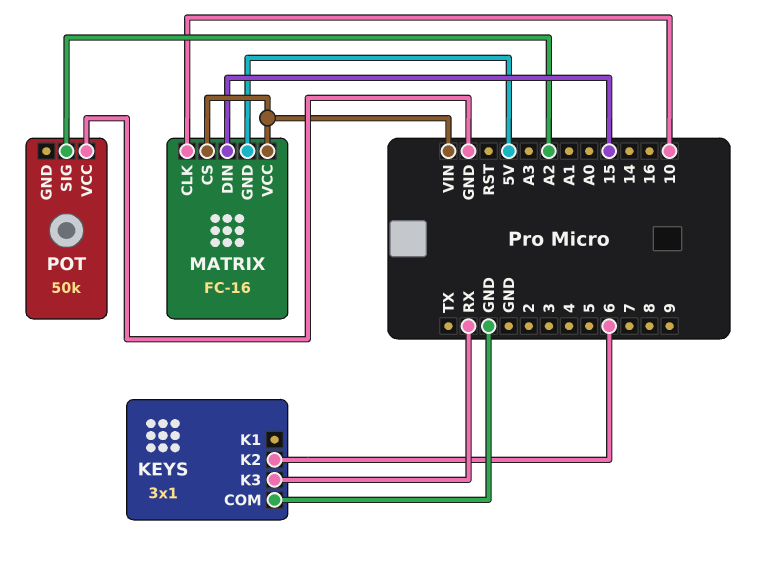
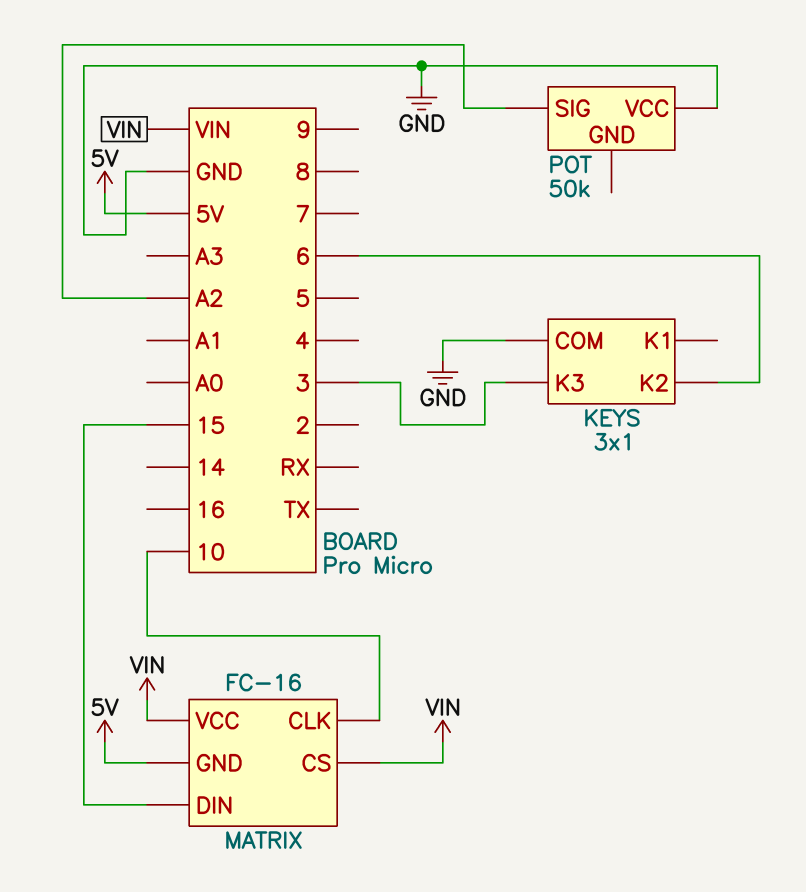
KEYS pin K3: RX -> 3

